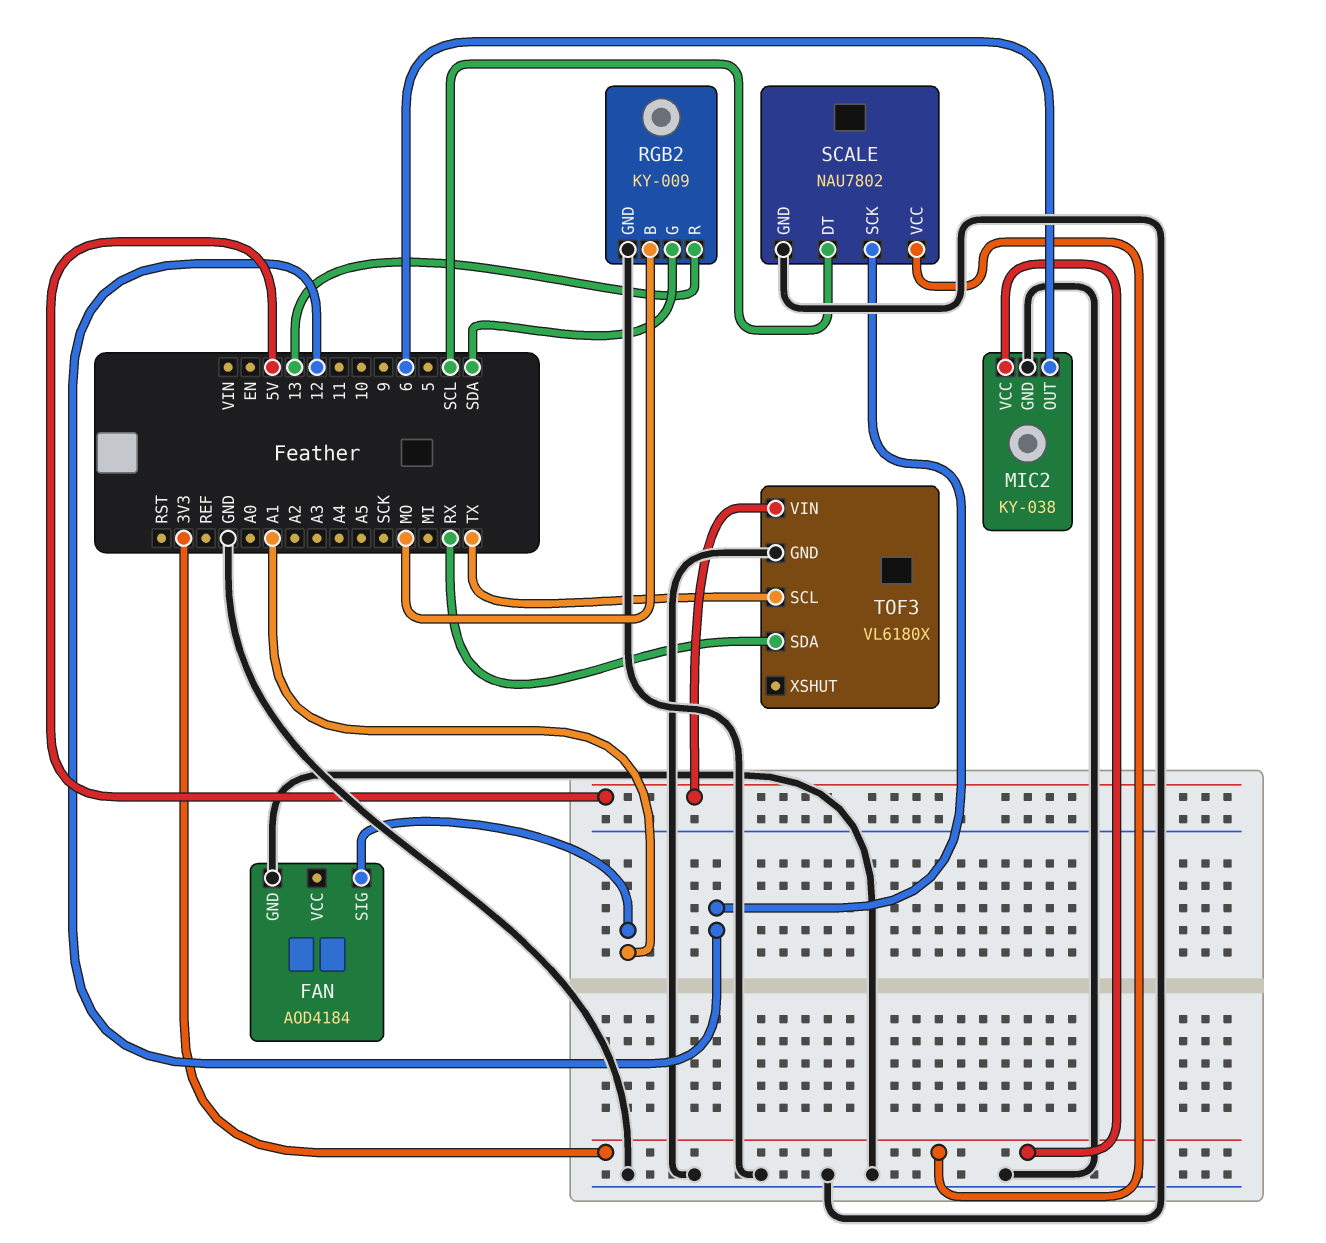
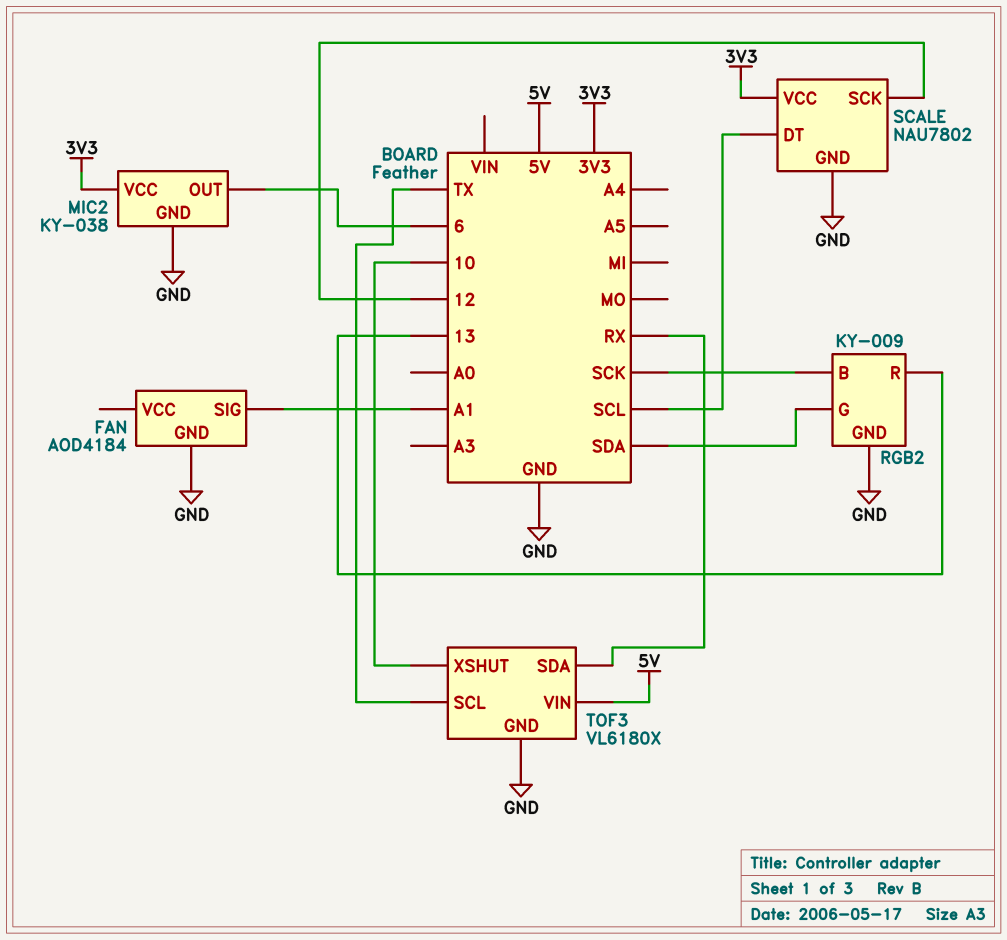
RGB2 pin B: MO -> SCK
TOF3 pin XSHUT: none -> 10

